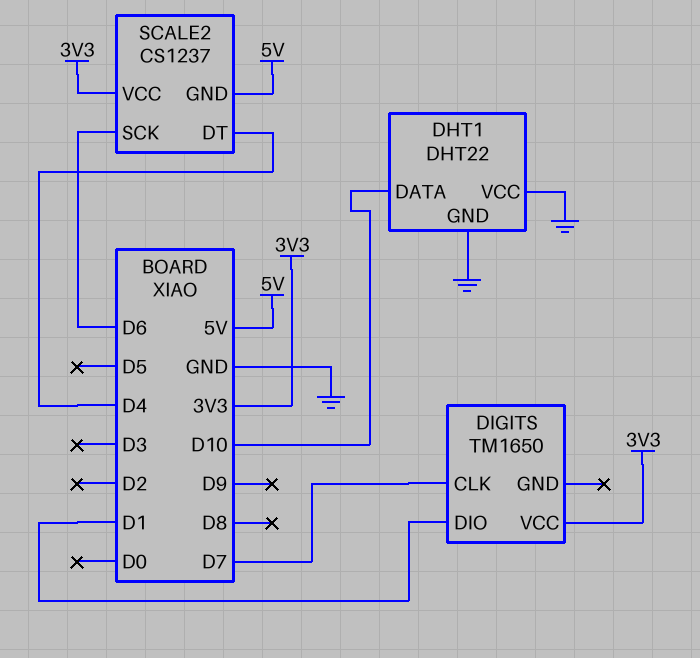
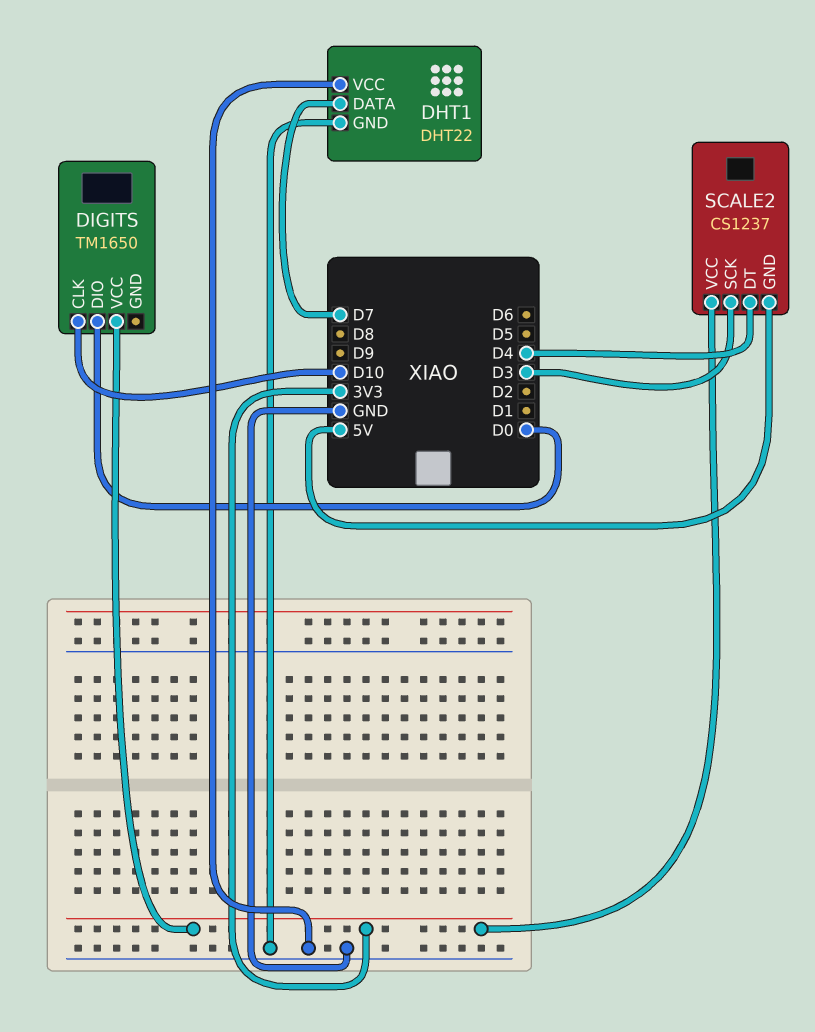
DHT1 pin DATA: D10 -> D7
DIGITS pin CLK: D7 -> D10
DIGITS pin DIO: D1 -> D0
SCALE2 pin SCK: D6 -> D3

